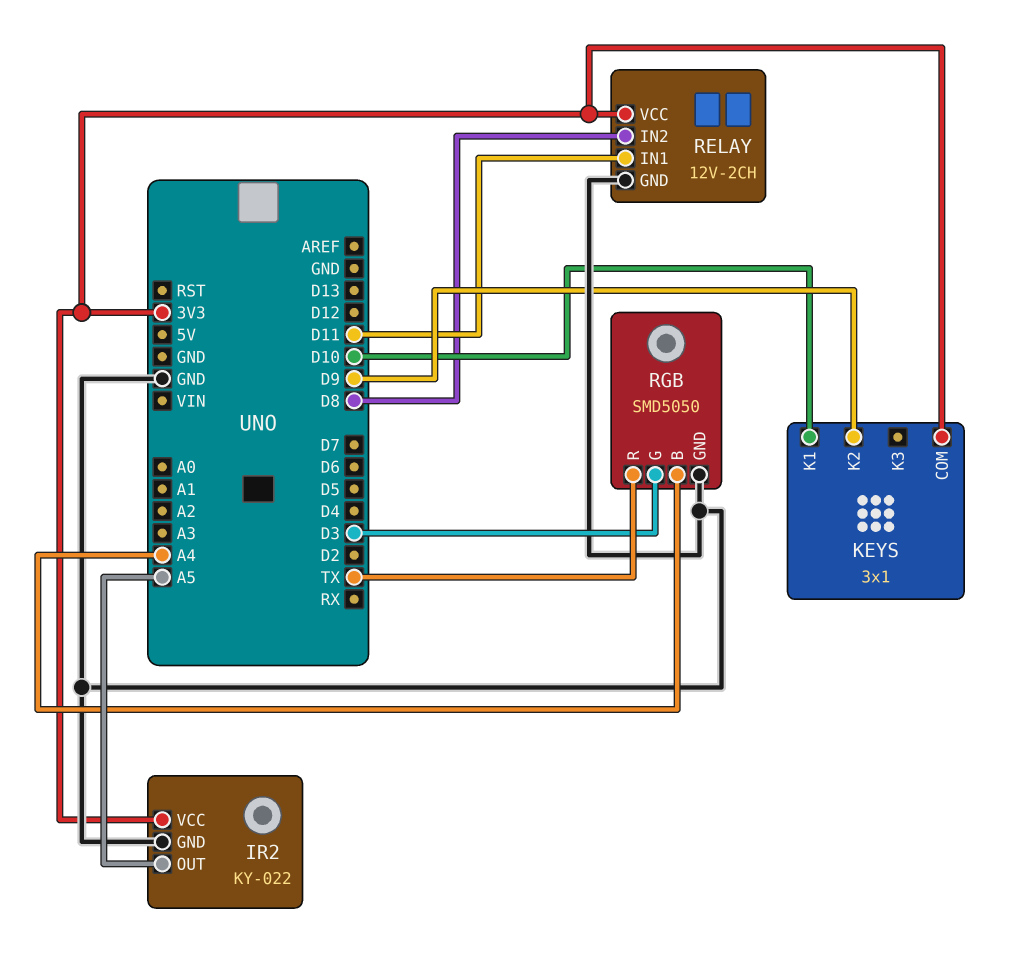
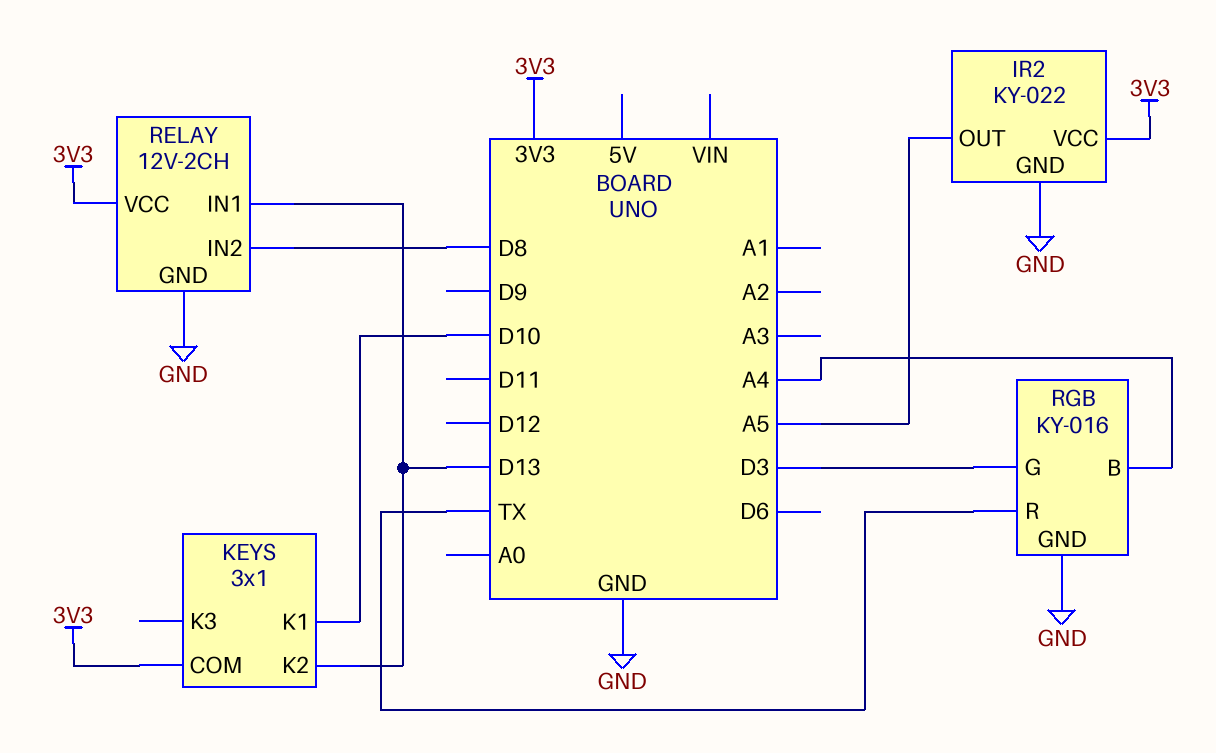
KEYS pin K2: D9 -> D13
RELAY pin IN1: D11 -> D13
RGB: SMD5050 -> KY-016

